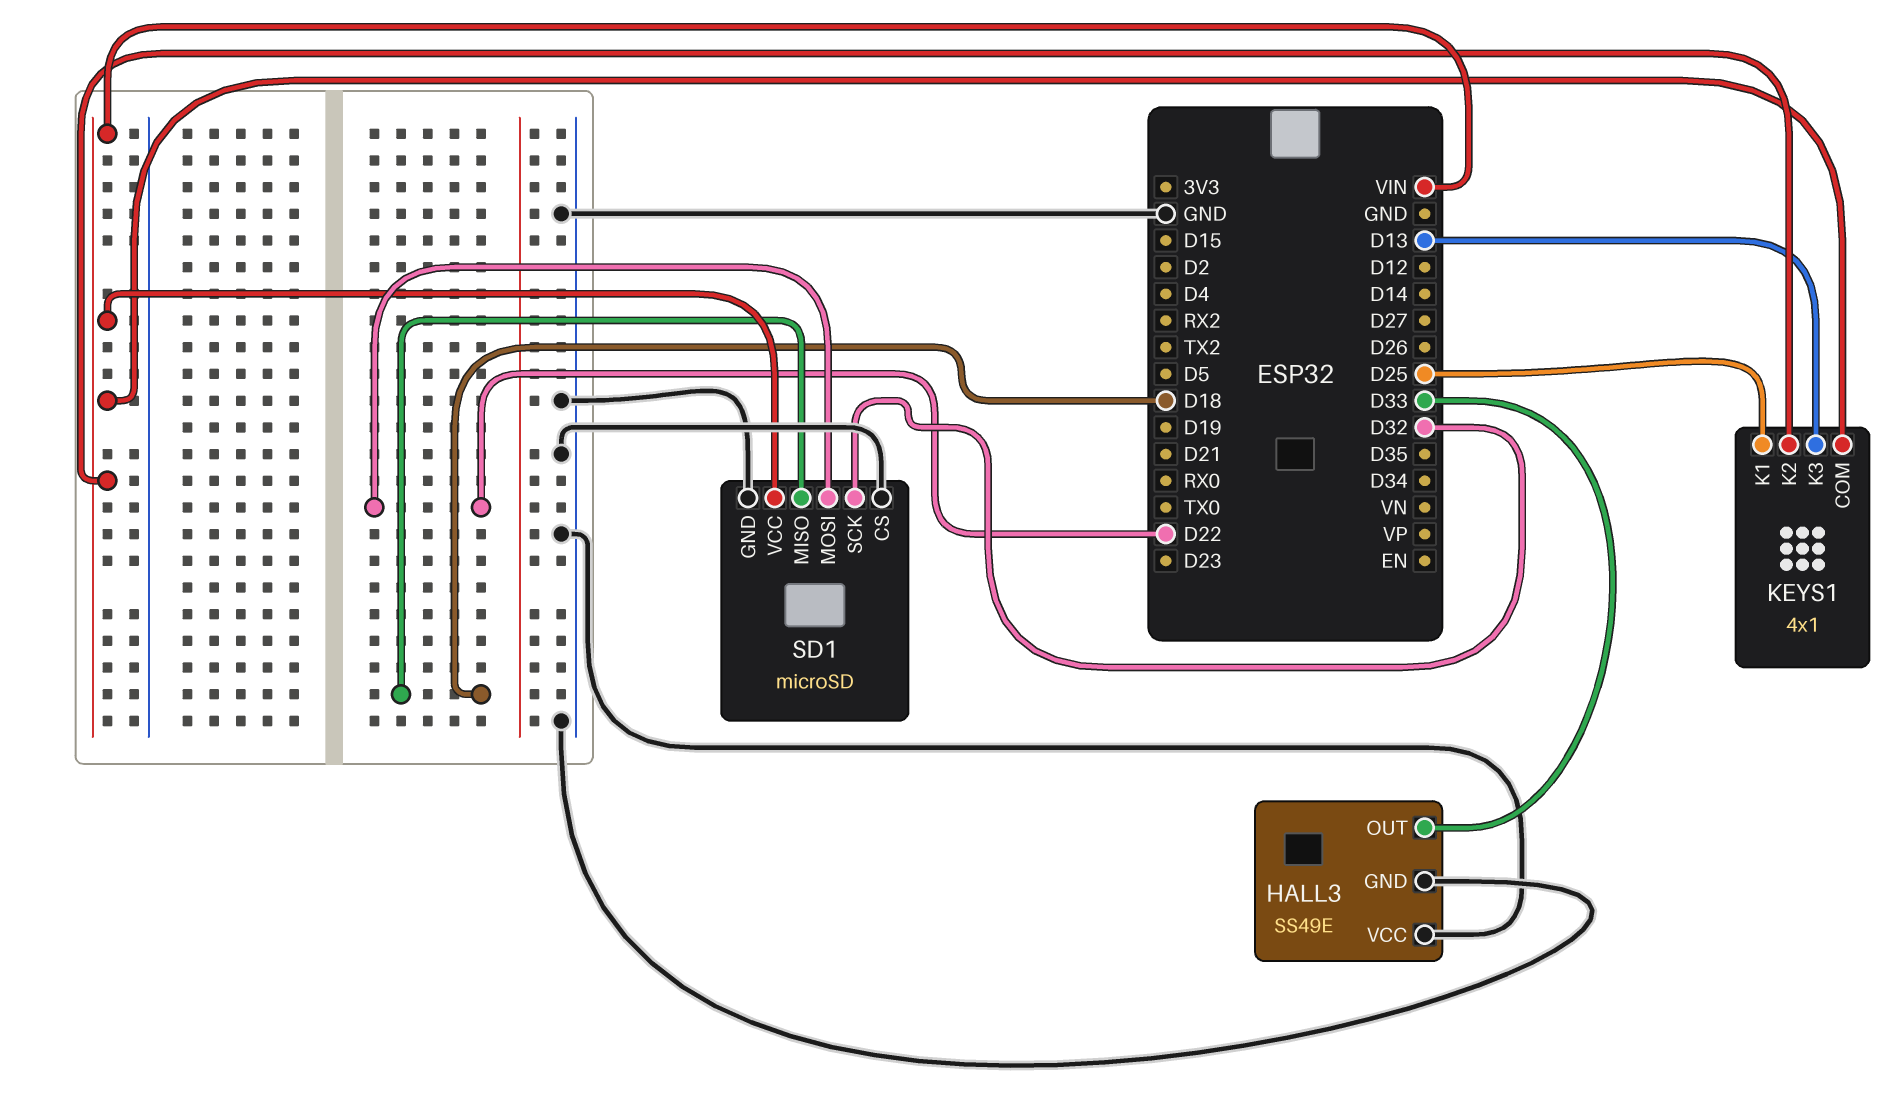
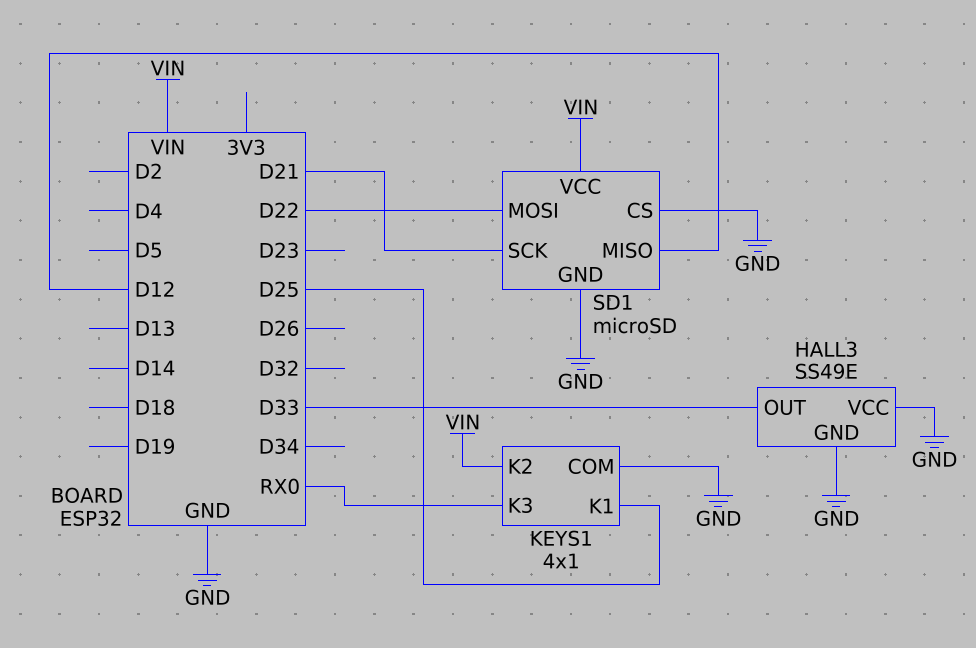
KEYS1 pin COM: VIN -> GND
KEYS1 pin K3: D13 -> RX0
SD1 pin MISO: D18 -> D12
SD1 pin SCK: D32 -> D21

